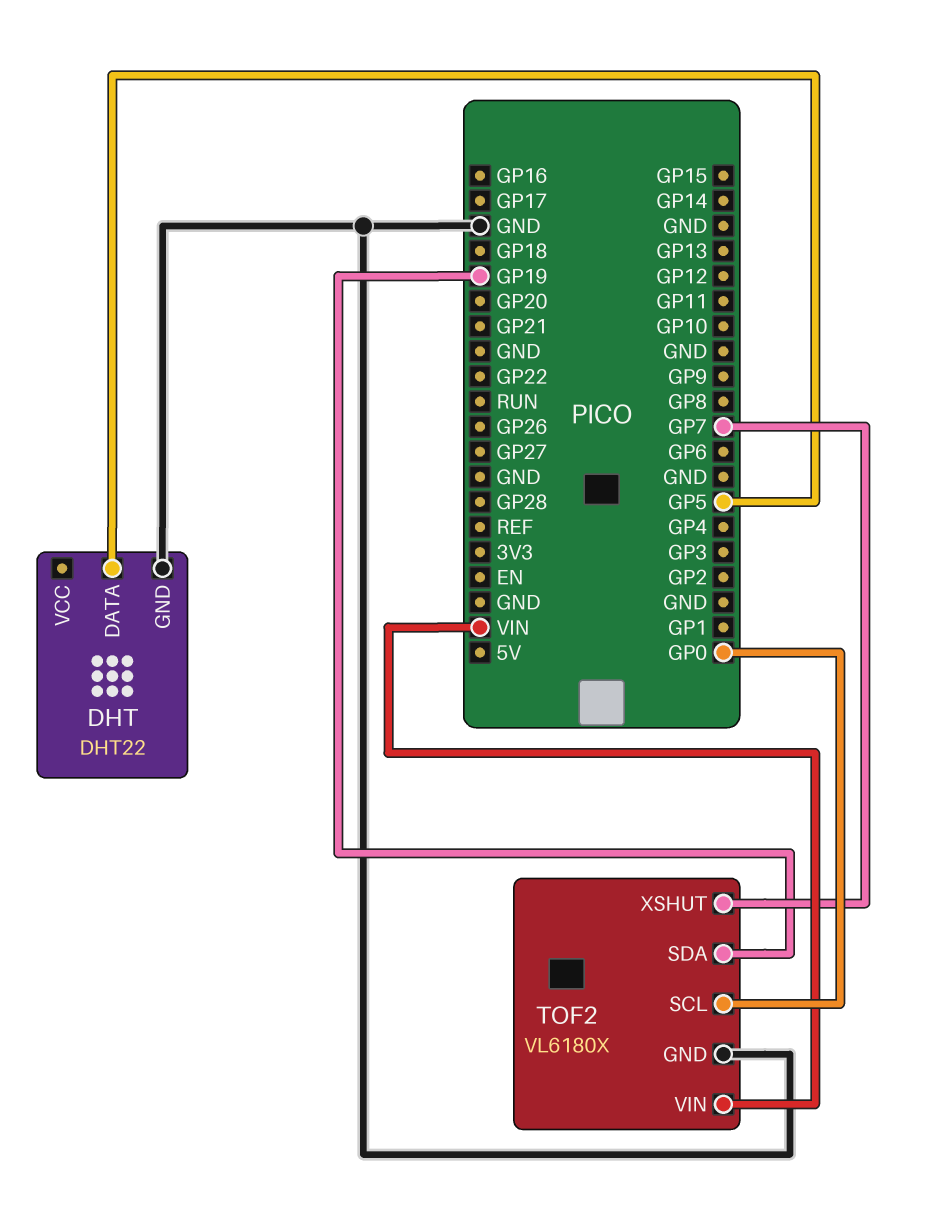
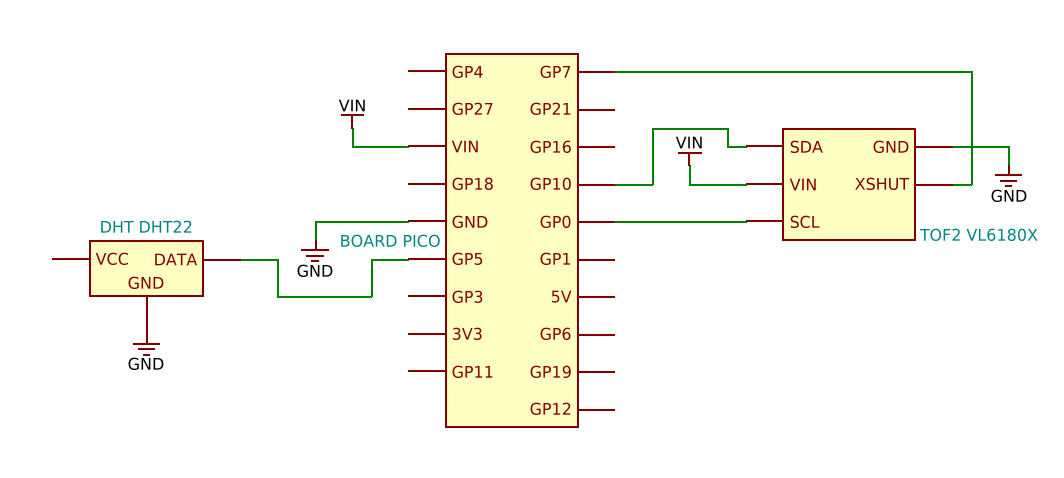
TOF2 pin SDA: GP19 -> GP10

